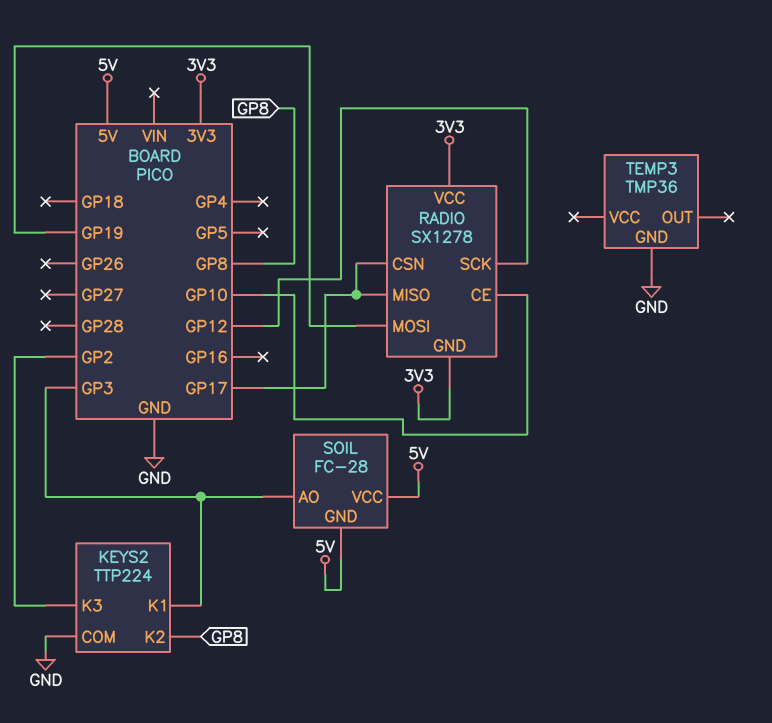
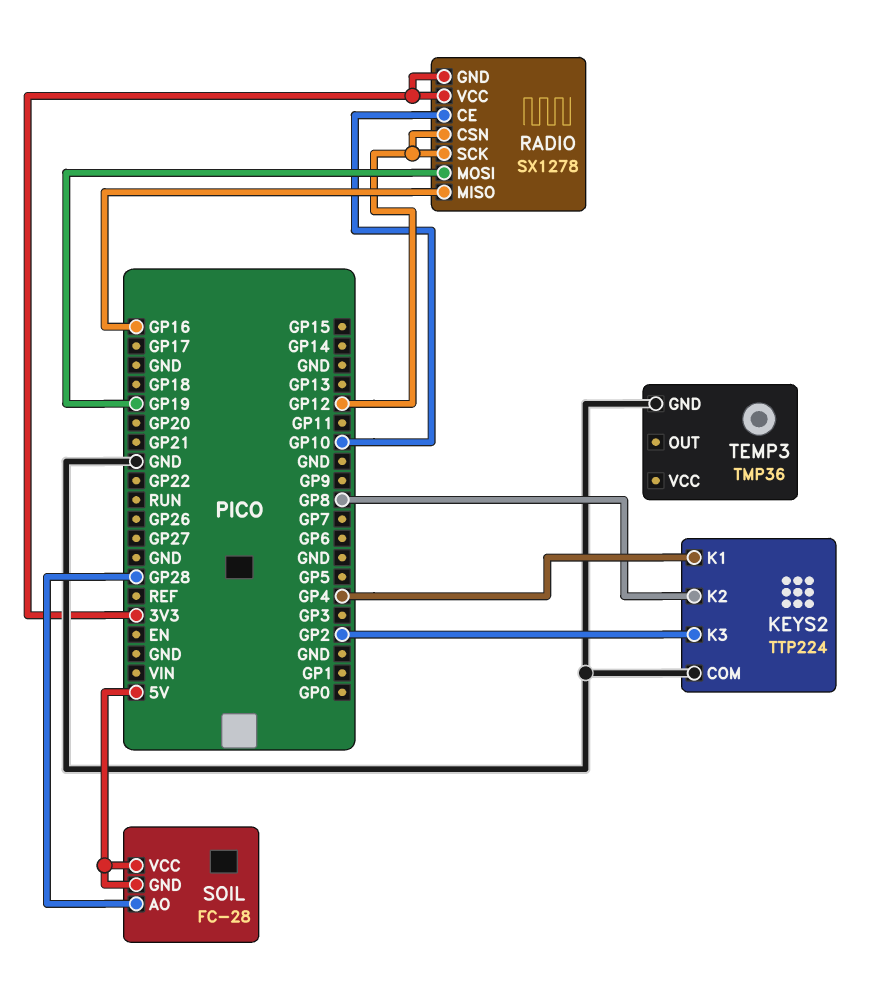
KEYS2 pin K1: GP3 -> GP4
RADIO pin CSN: GP17 -> GP12
RADIO pin MISO: GP17 -> GP16
SOIL pin AO: GP3 -> GP28

